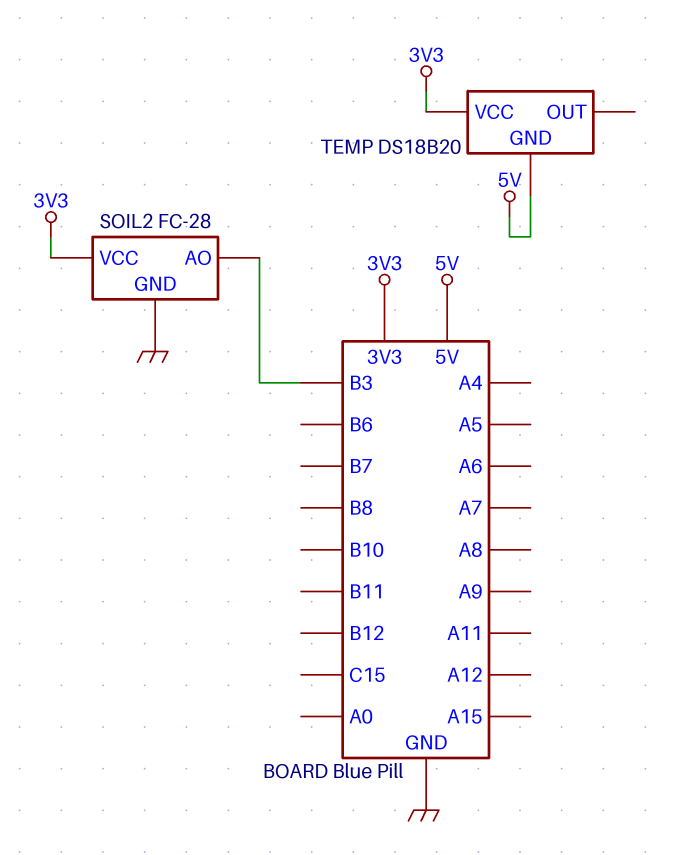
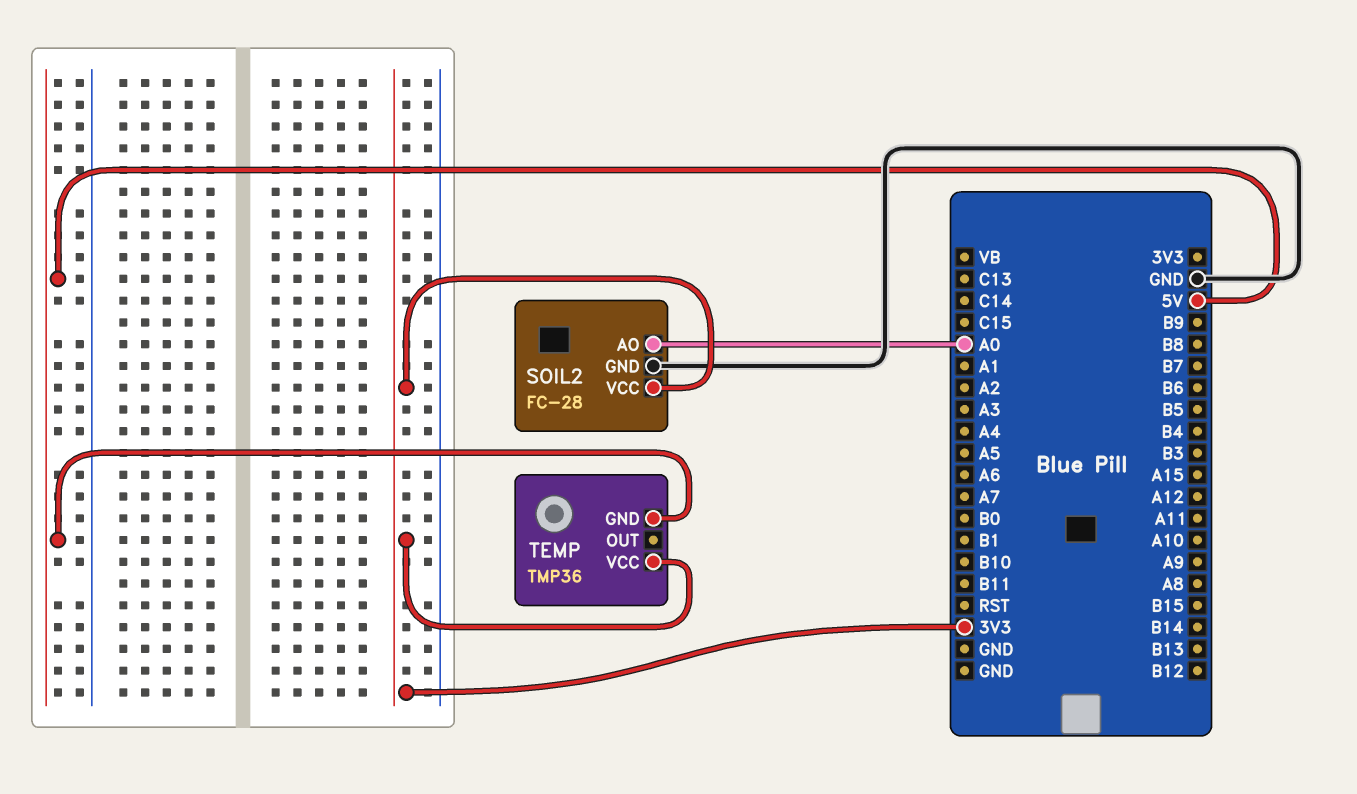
SOIL2 pin AO: B3 -> A0
TEMP: DS18B20 -> TMP36

